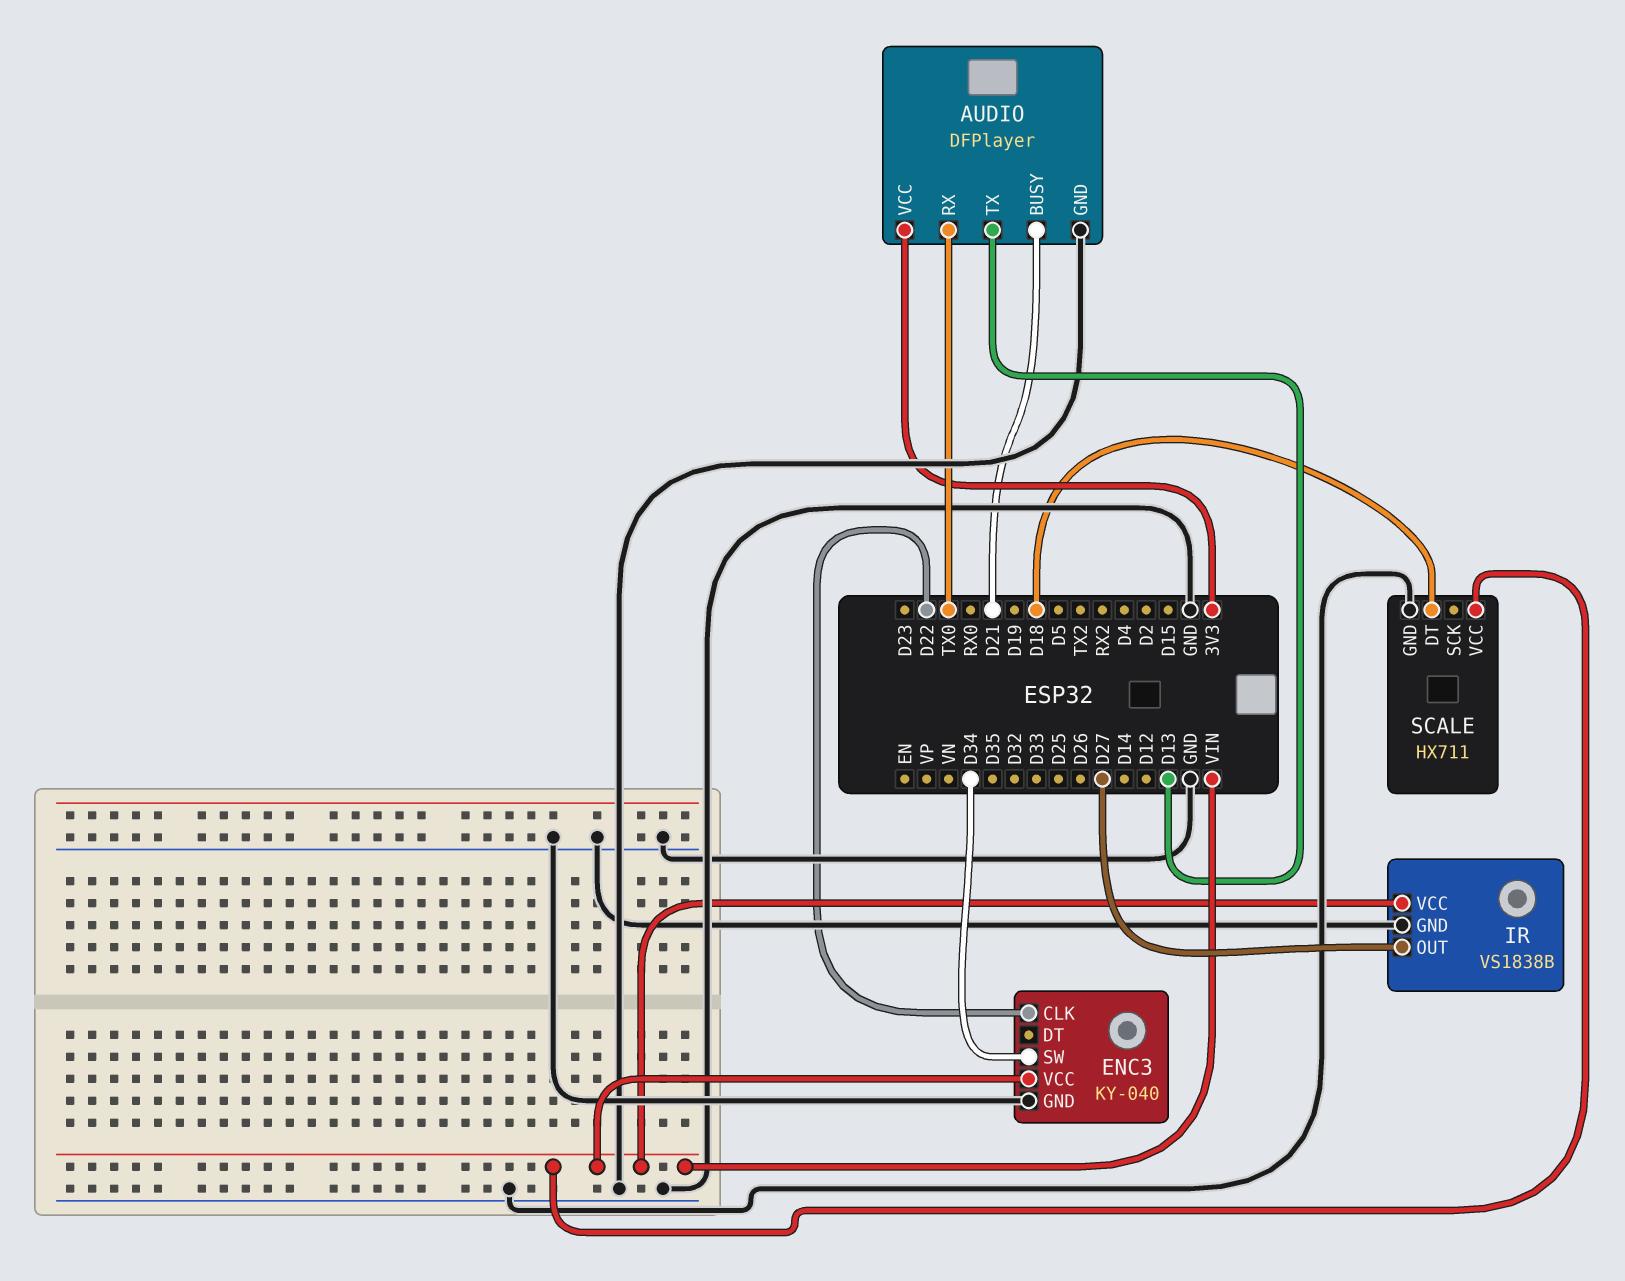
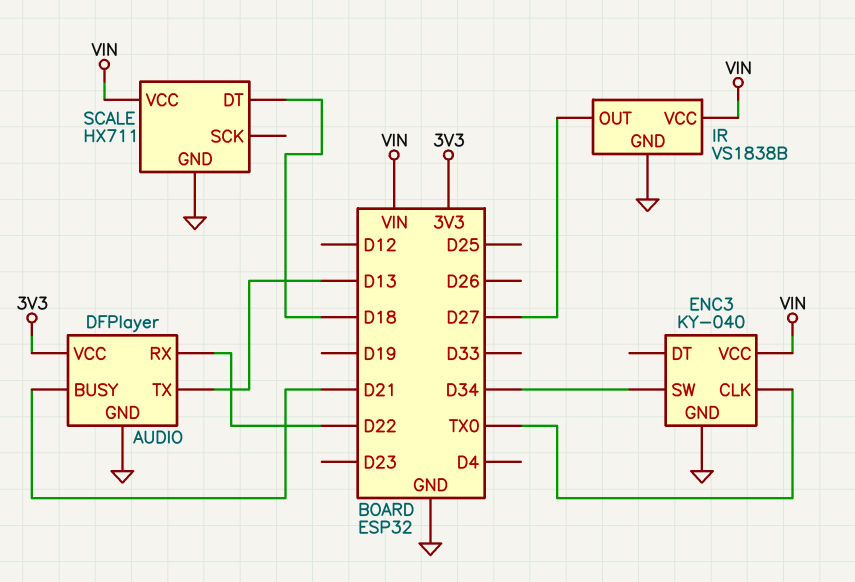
AUDIO pin RX: TX0 -> D22
ENC3 pin CLK: D22 -> TX0

